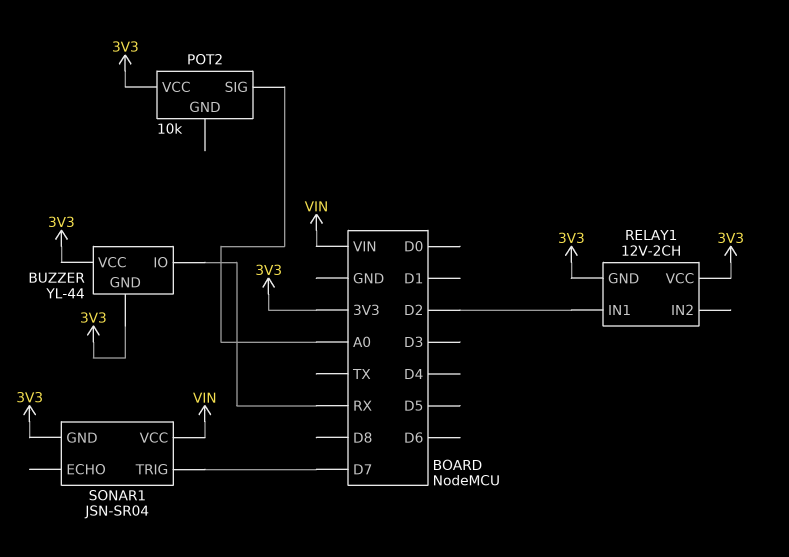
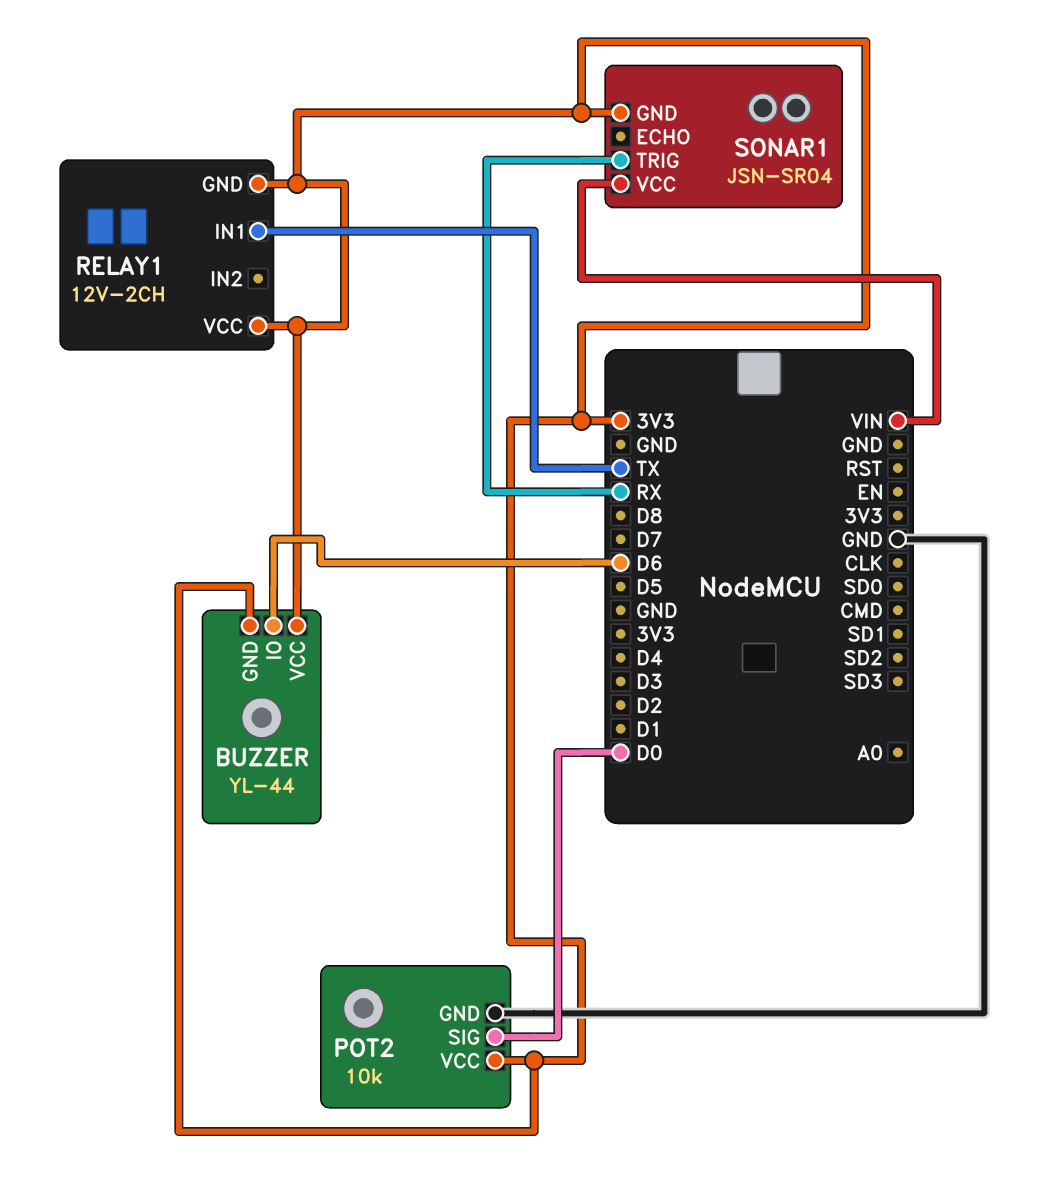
BUZZER pin IO: RX -> D6
POT2 pin GND: none -> GND
POT2 pin SIG: A0 -> D0
RELAY1 pin IN1: D2 -> TX
SONAR1 pin TRIG: D7 -> RX

